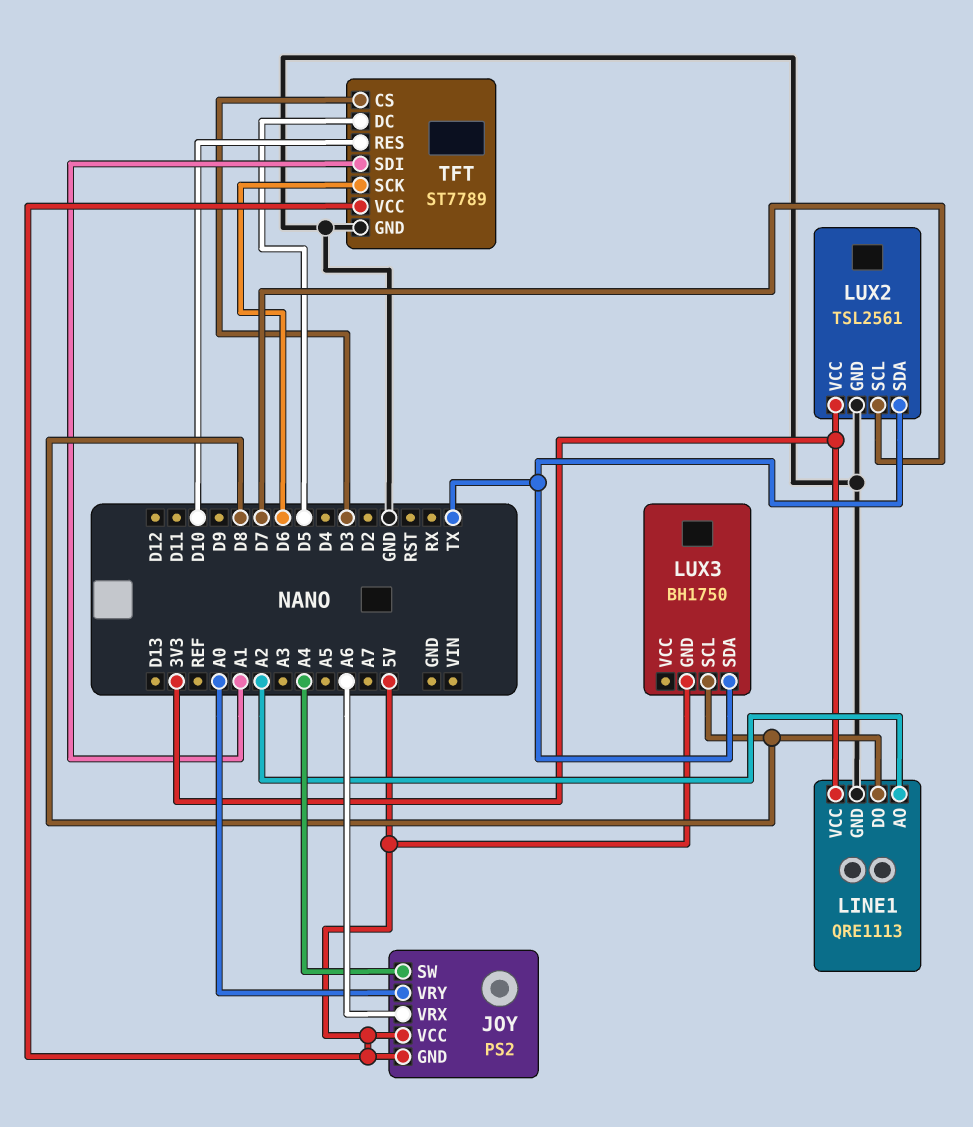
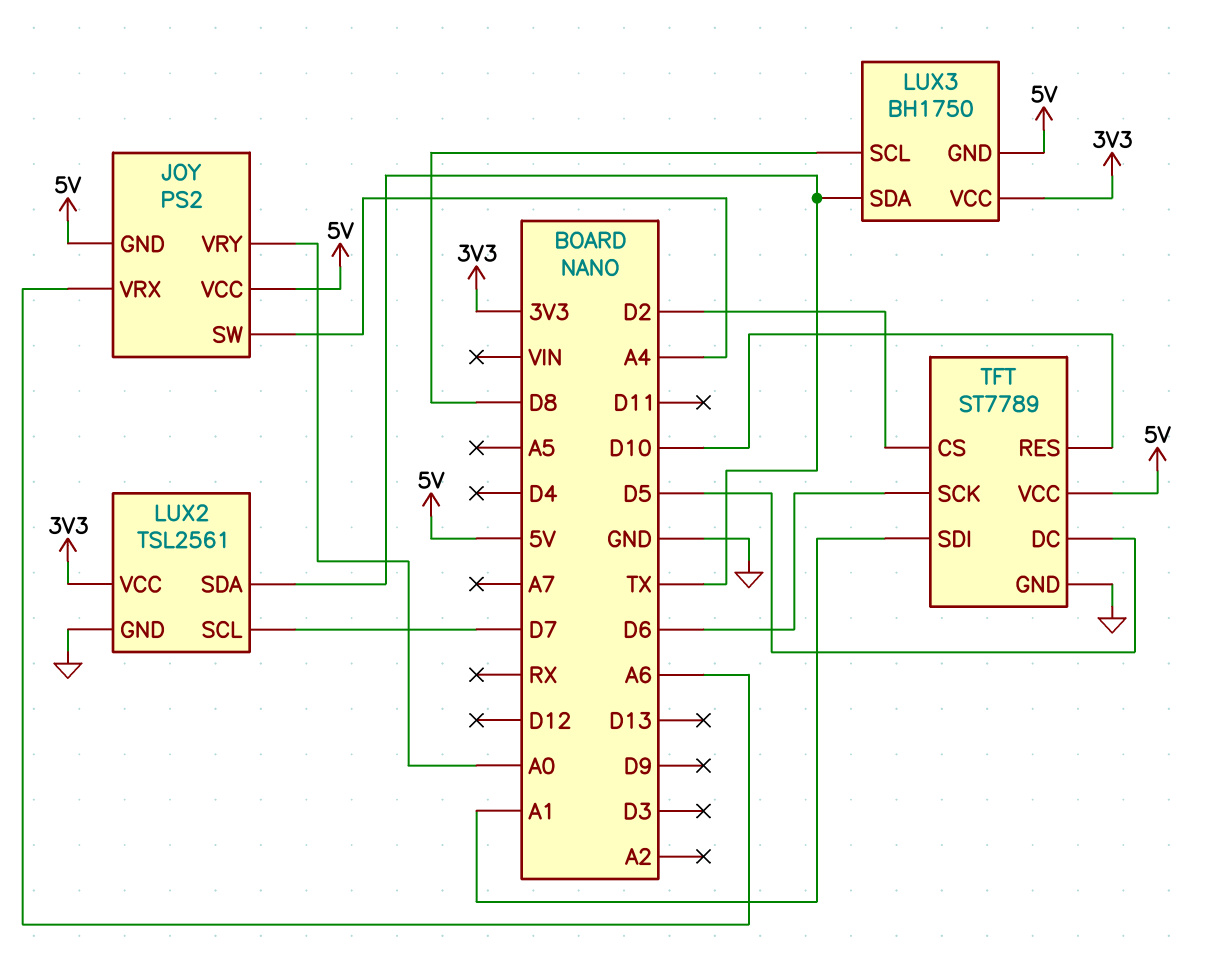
LINE1: QRE1113 -> none
LINE1 pin AO: A2 -> none
LINE1 pin DO: D8 -> none
LINE1 pin GND: GND -> none
LINE1 pin VCC: 3V3 -> none
LUX3 pin VCC: none -> 3V3
TFT pin CS: D3 -> D2

